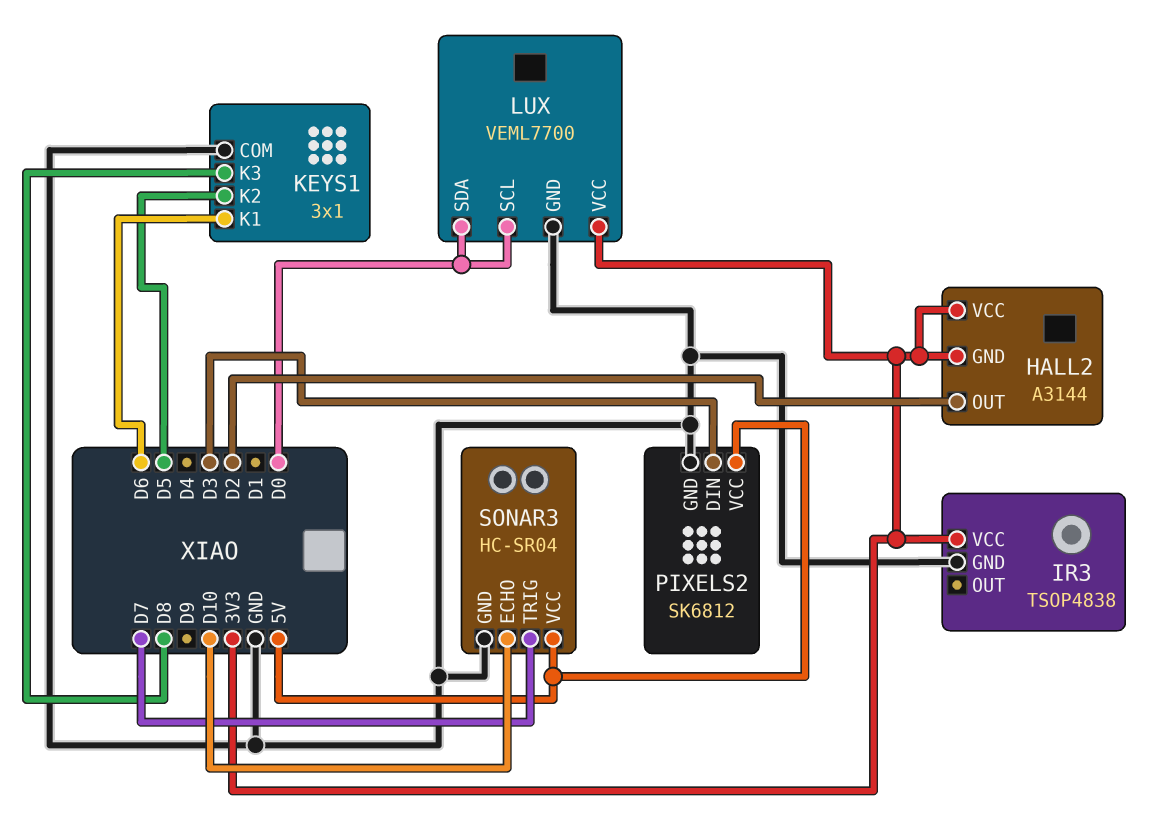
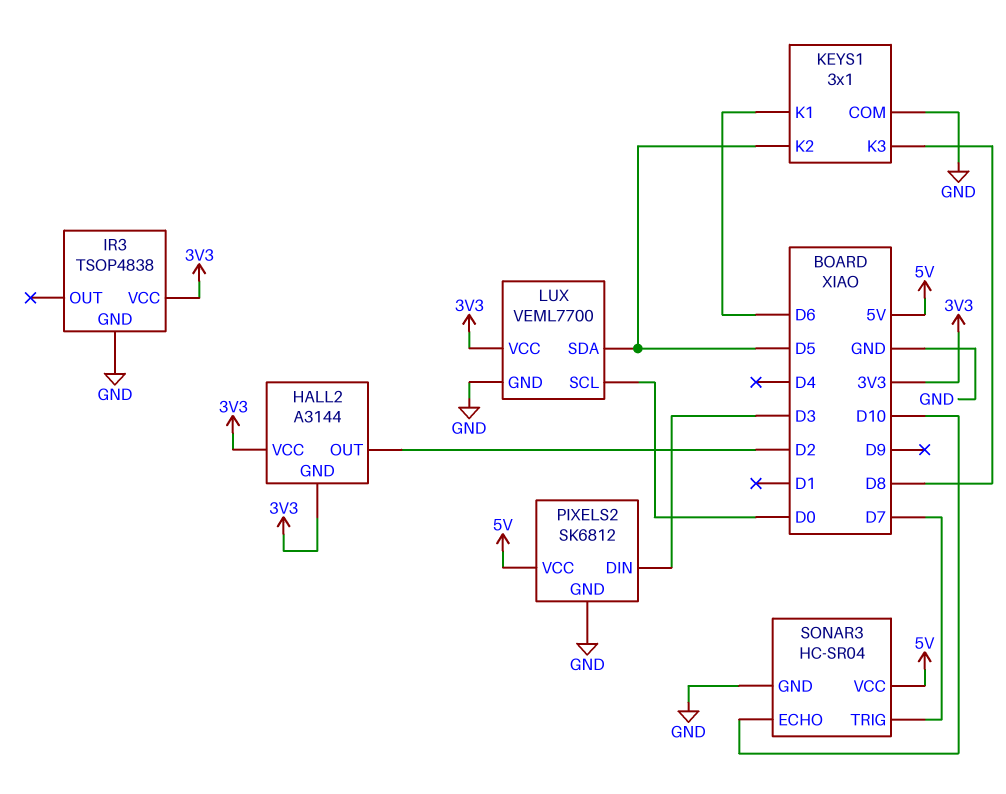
LUX pin SDA: D0 -> D5

